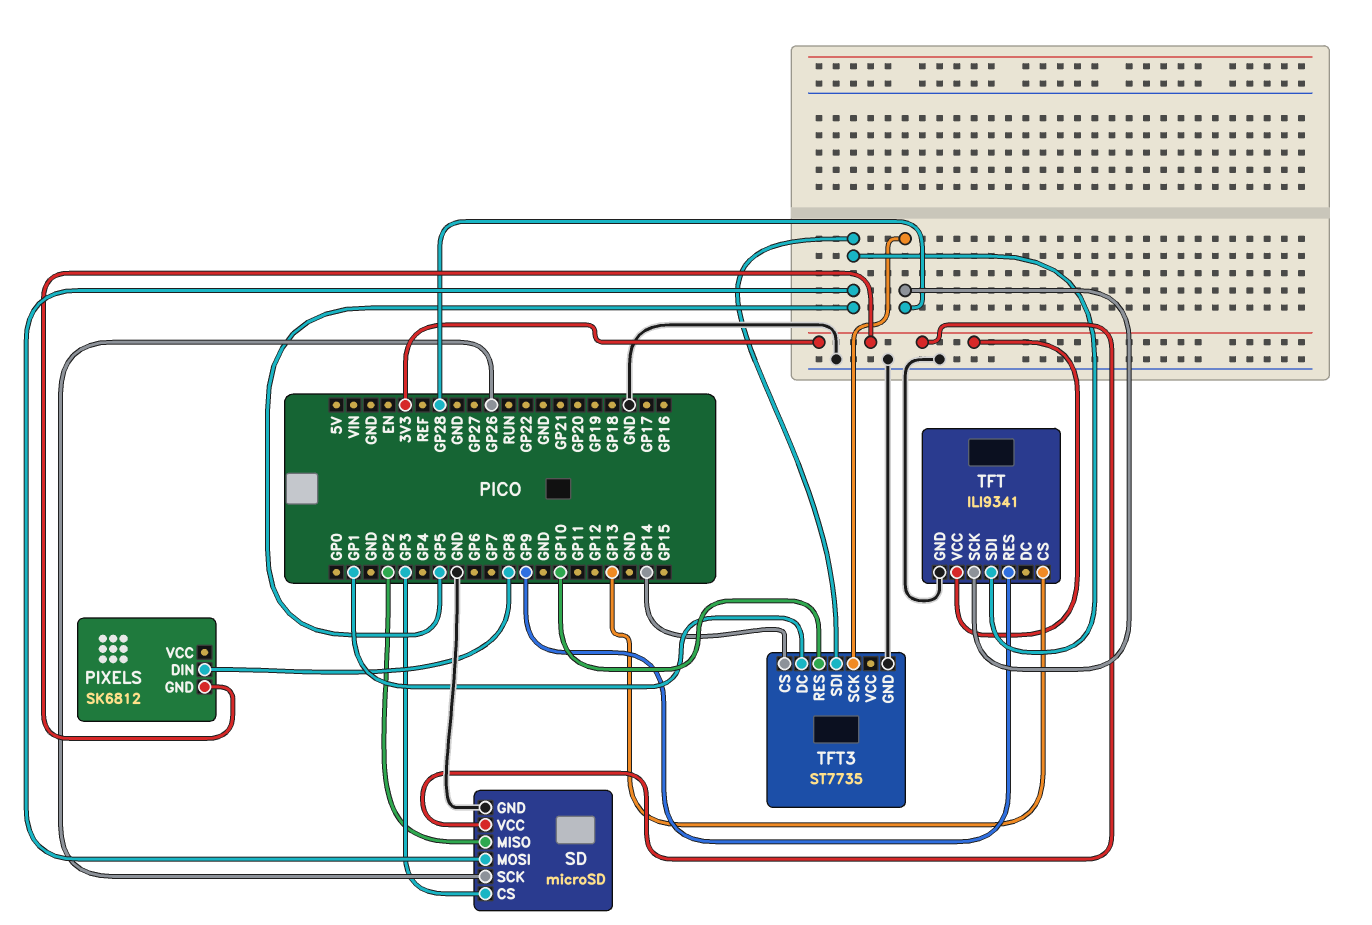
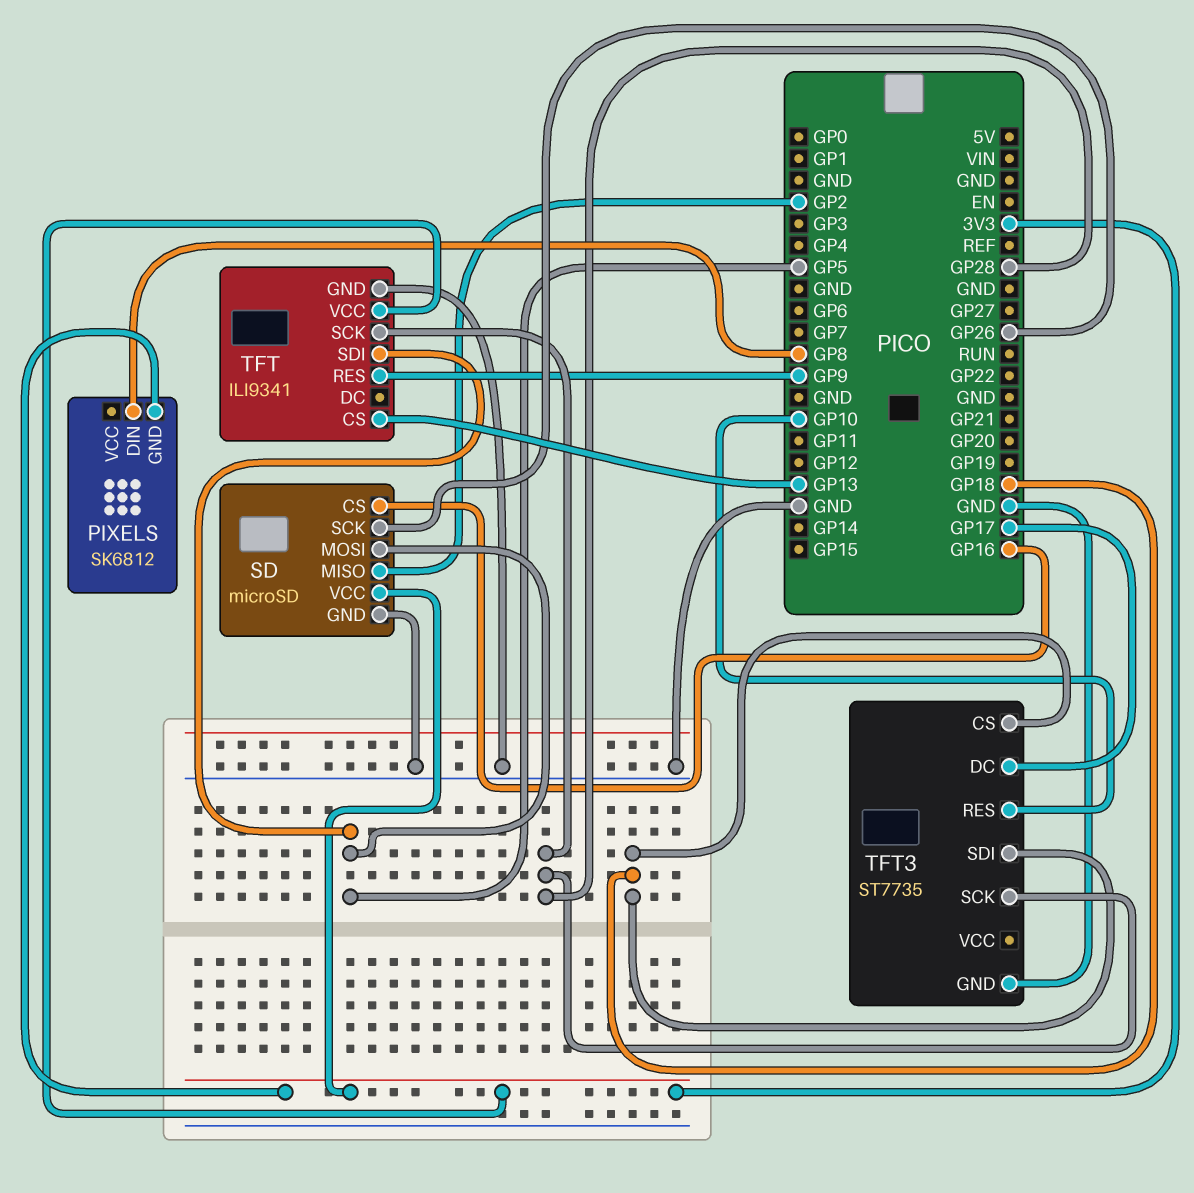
SD pin CS: GP3 -> GP16
TFT3 pin CS: GP14 -> GP18
TFT3 pin DC: GP1 -> GP17
TFT3 pin SDI: GP5 -> GP18

